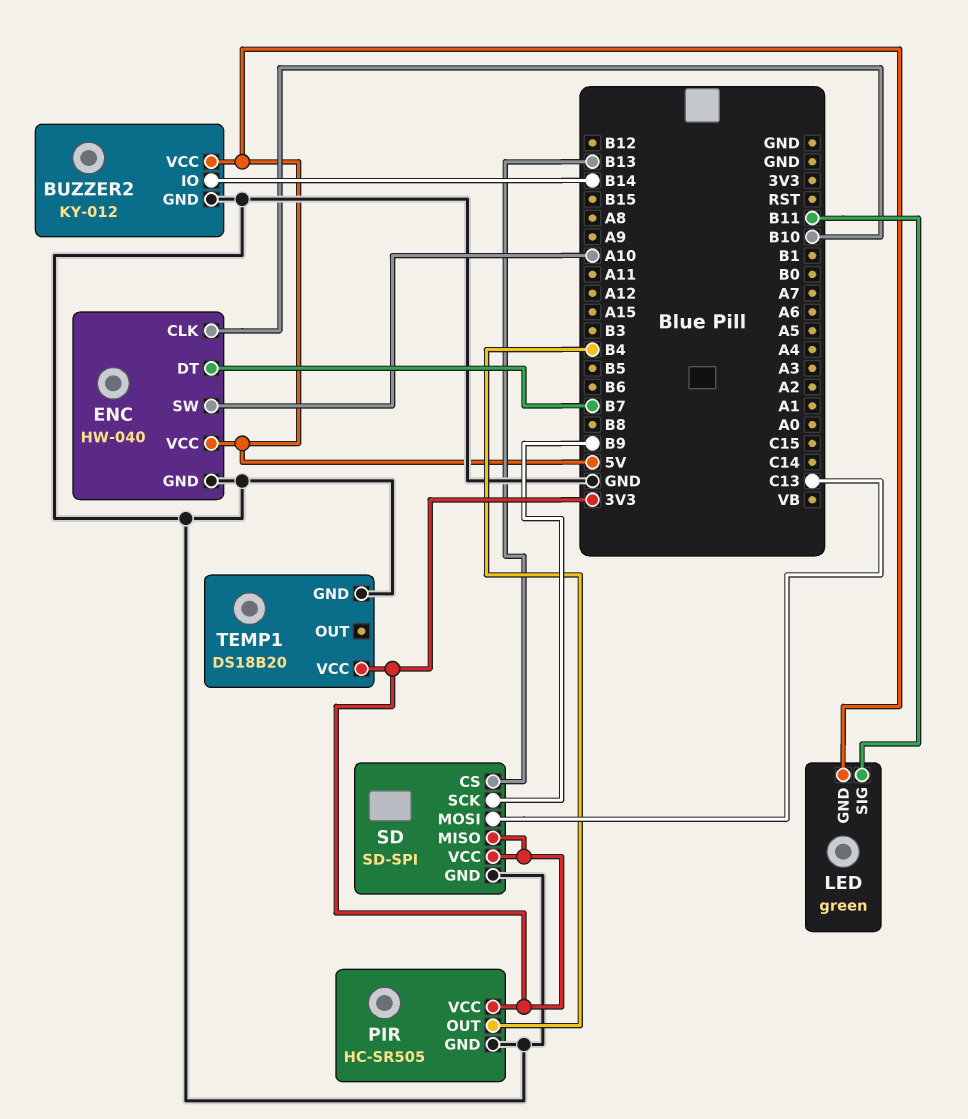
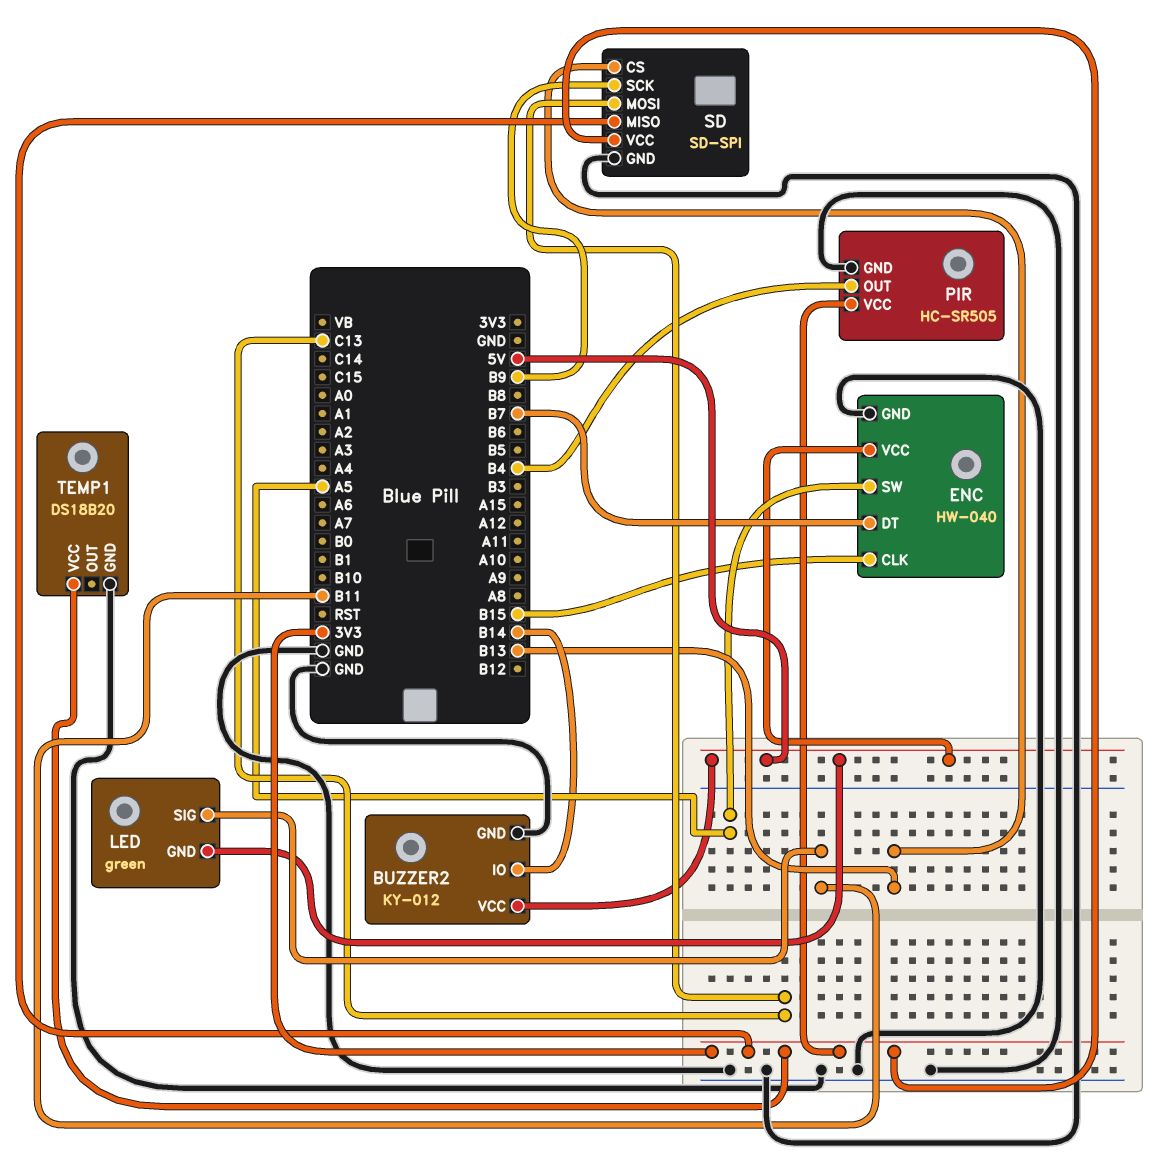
ENC pin CLK: B10 -> B15
ENC pin SW: A10 -> A5

